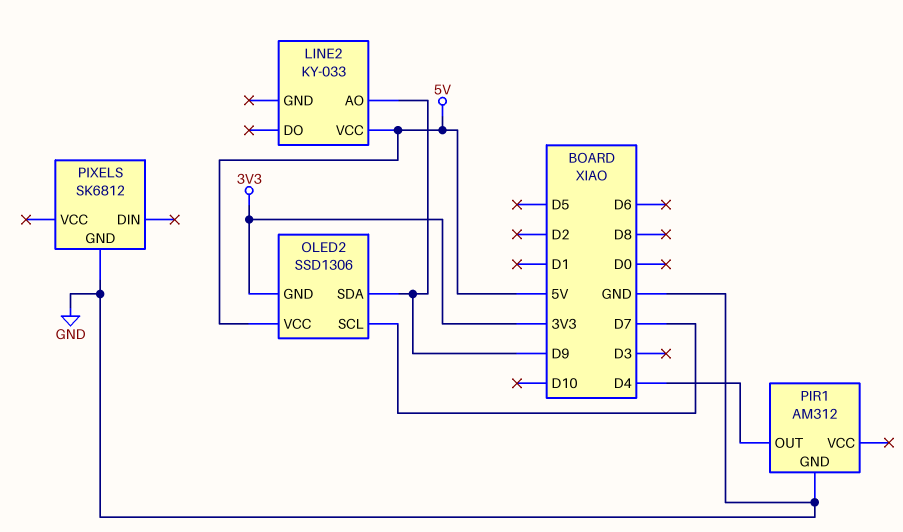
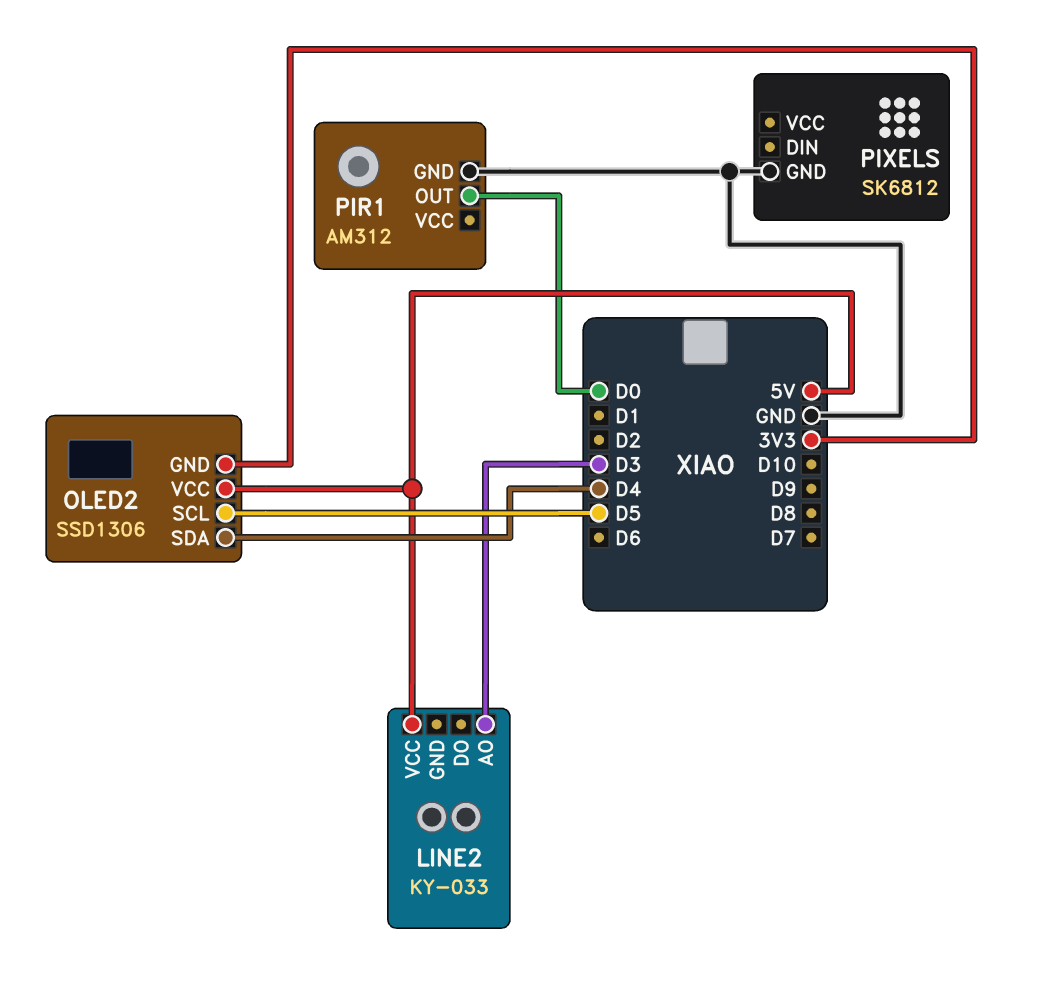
LINE2 pin AO: D9 -> D3
OLED2 pin SCL: D7 -> D5
OLED2 pin SDA: D9 -> D4
PIR1 pin OUT: D4 -> D0

